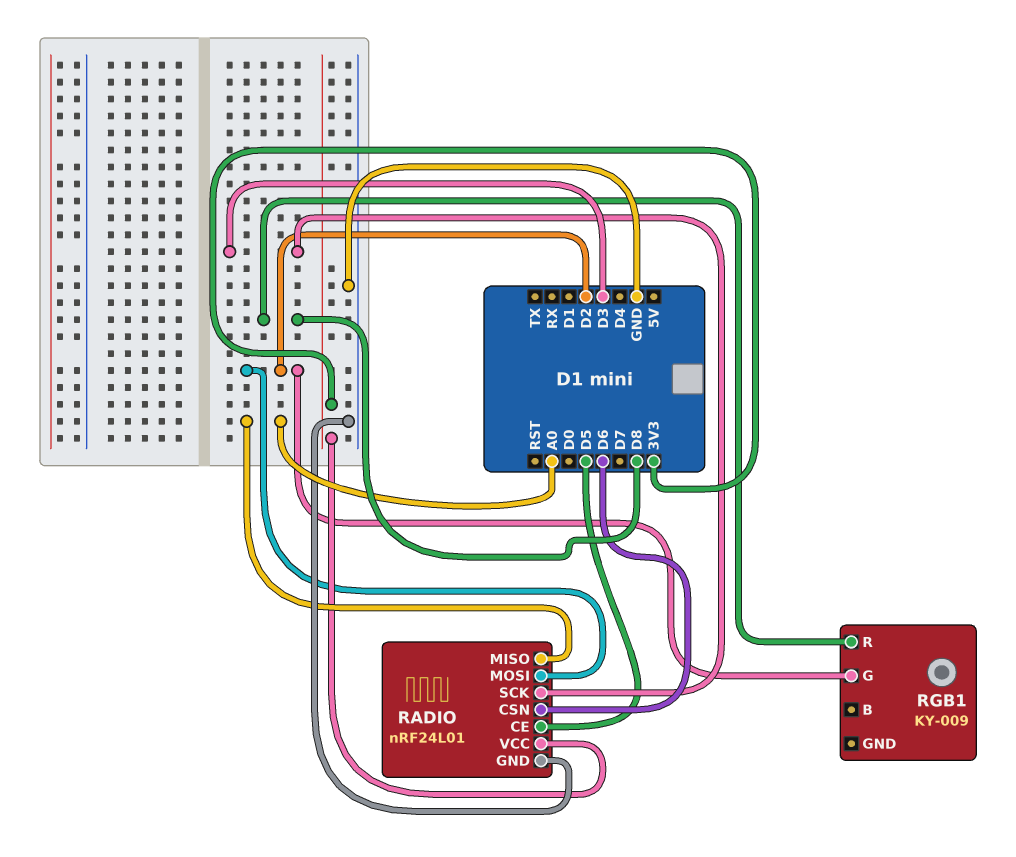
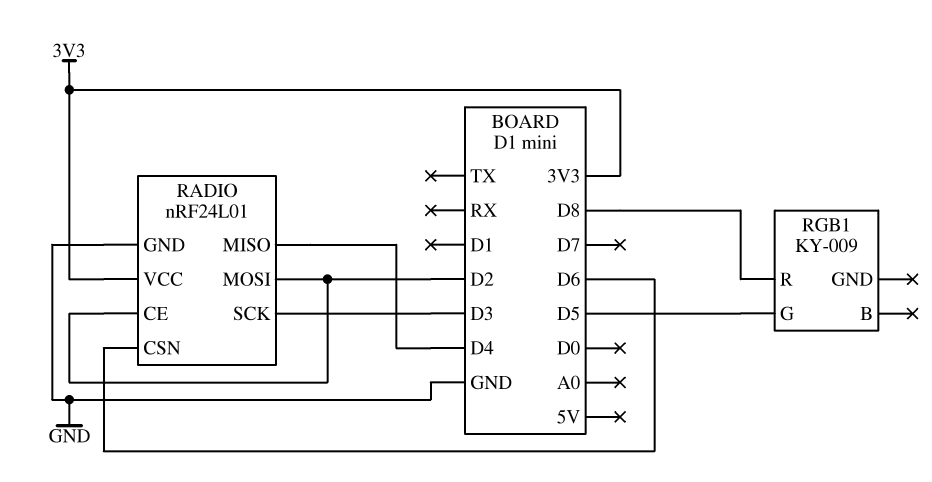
RADIO pin CE: D5 -> D2
RADIO pin MISO: A0 -> D4
RGB1 pin G: D2 -> D5

